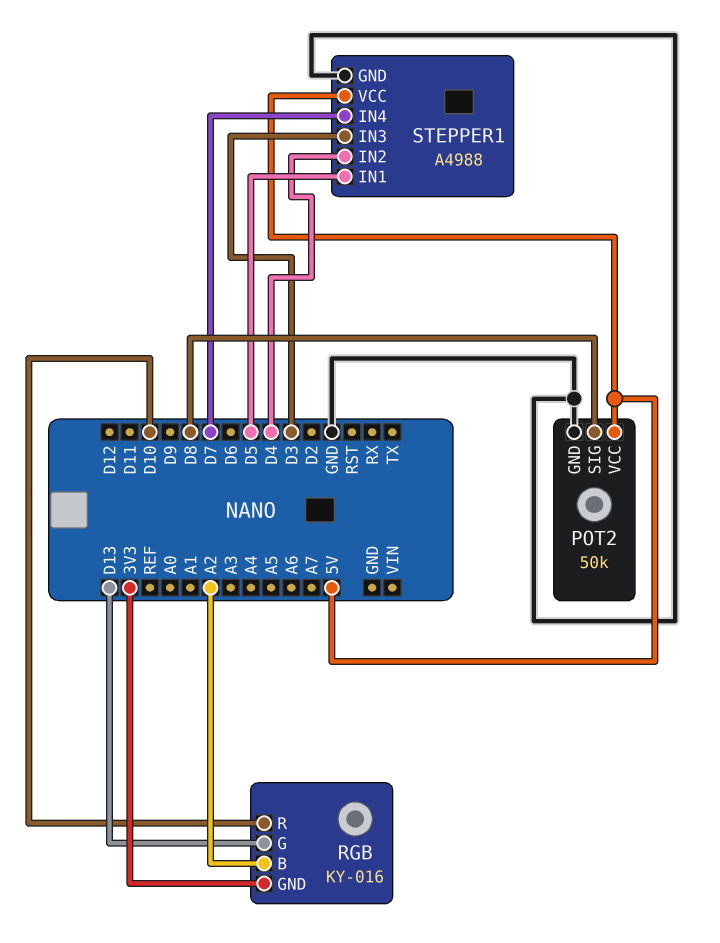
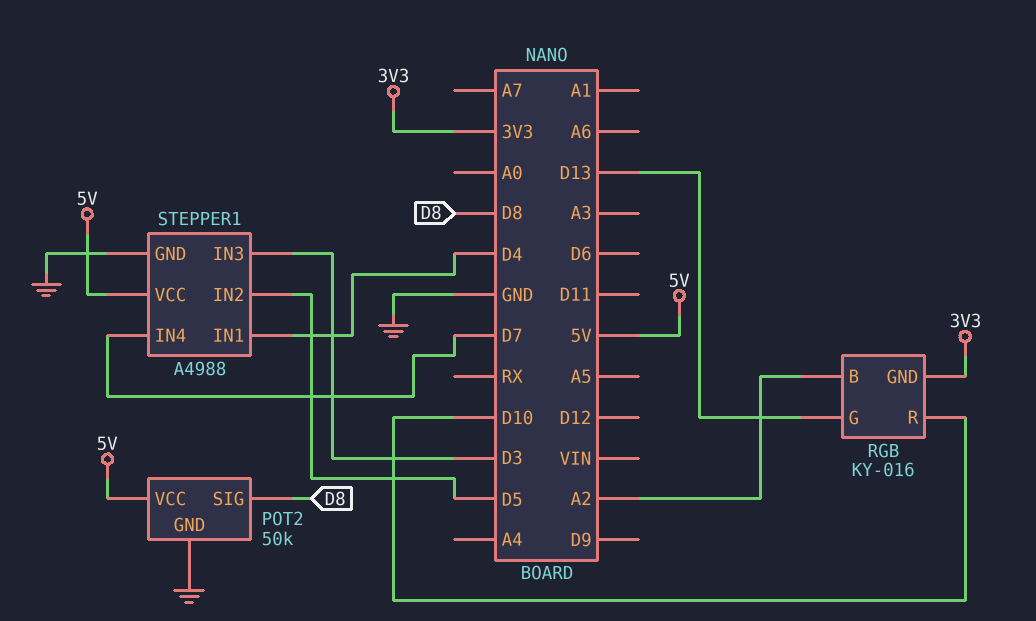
STEPPER1 pin IN1: D5 -> D4
STEPPER1 pin IN2: D4 -> D5

